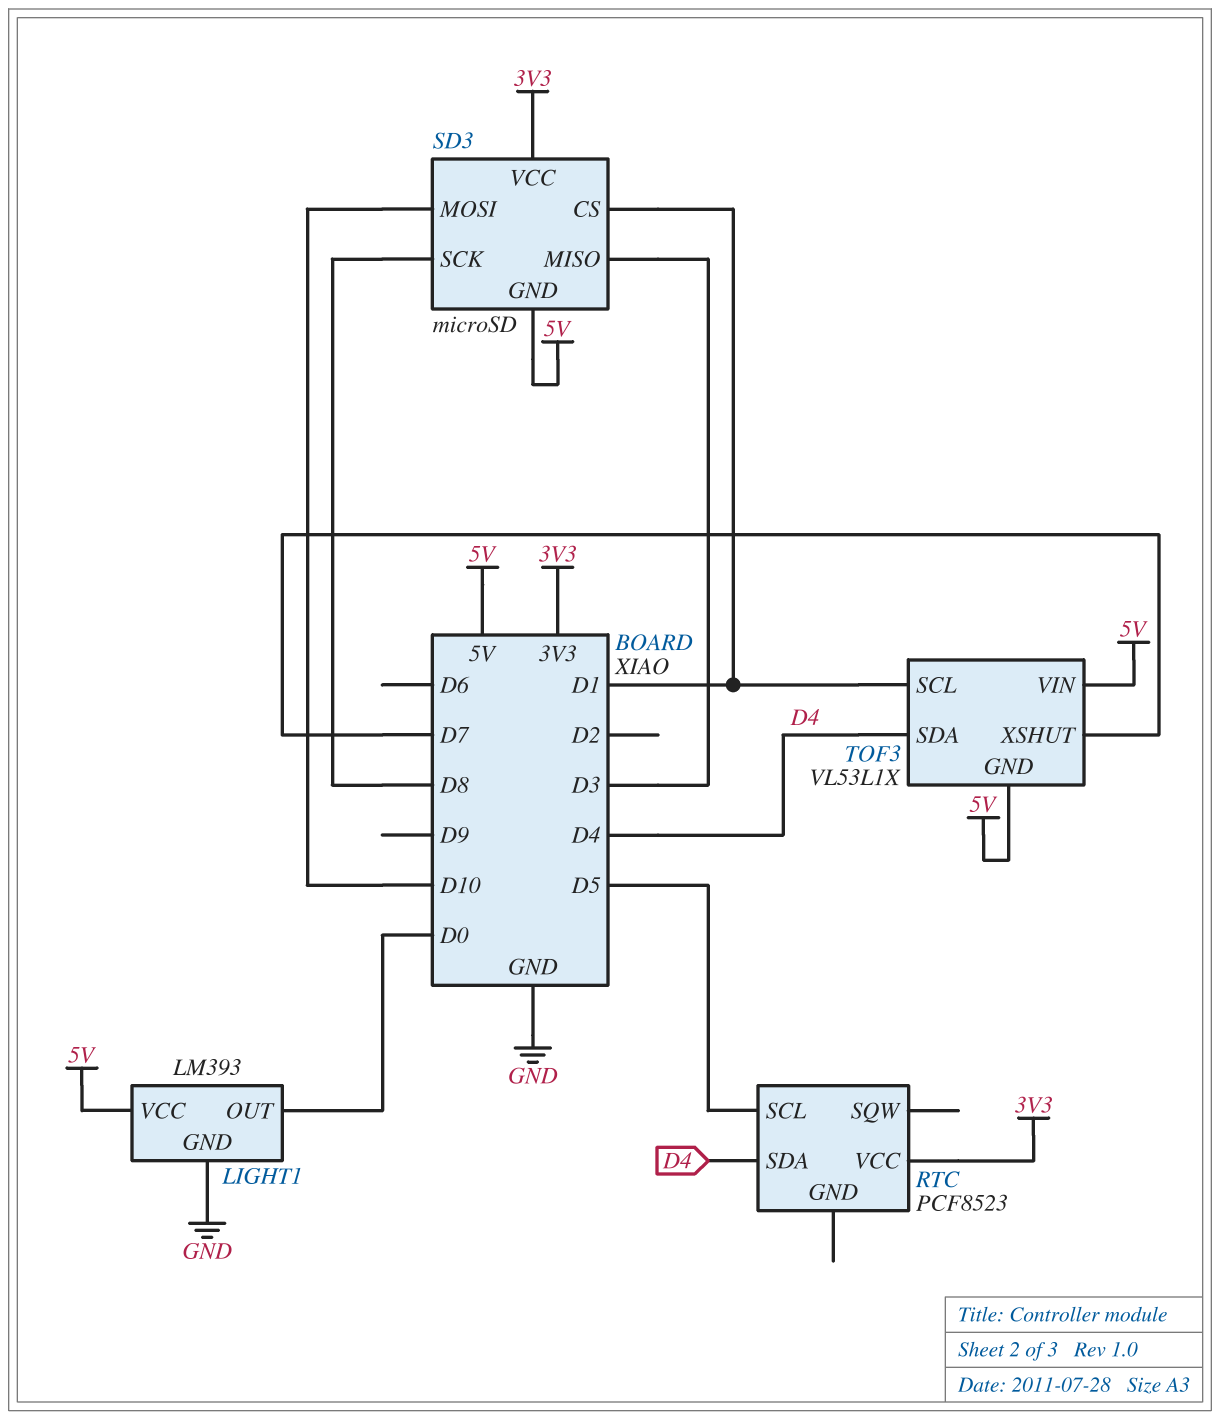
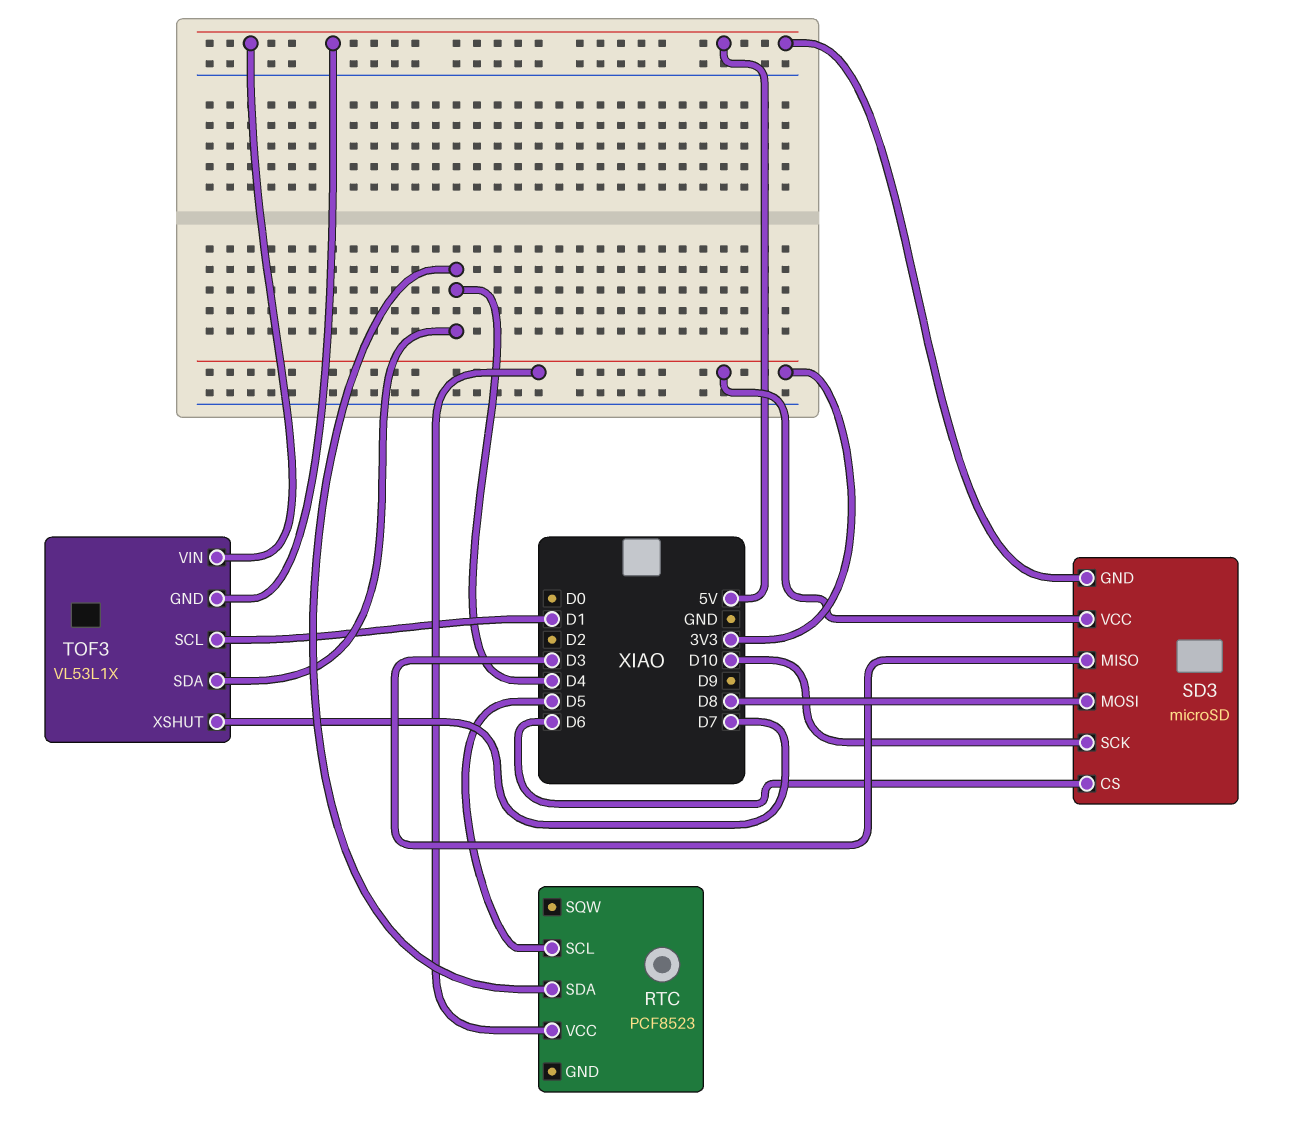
LIGHT1: LM393 -> none
LIGHT1 pin GND: GND -> none
LIGHT1 pin OUT: D0 -> none
LIGHT1 pin VCC: 5V -> none
SD3 pin CS: D1 -> D6
SD3 pin MOSI: D10 -> D8
SD3 pin SCK: D8 -> D10

